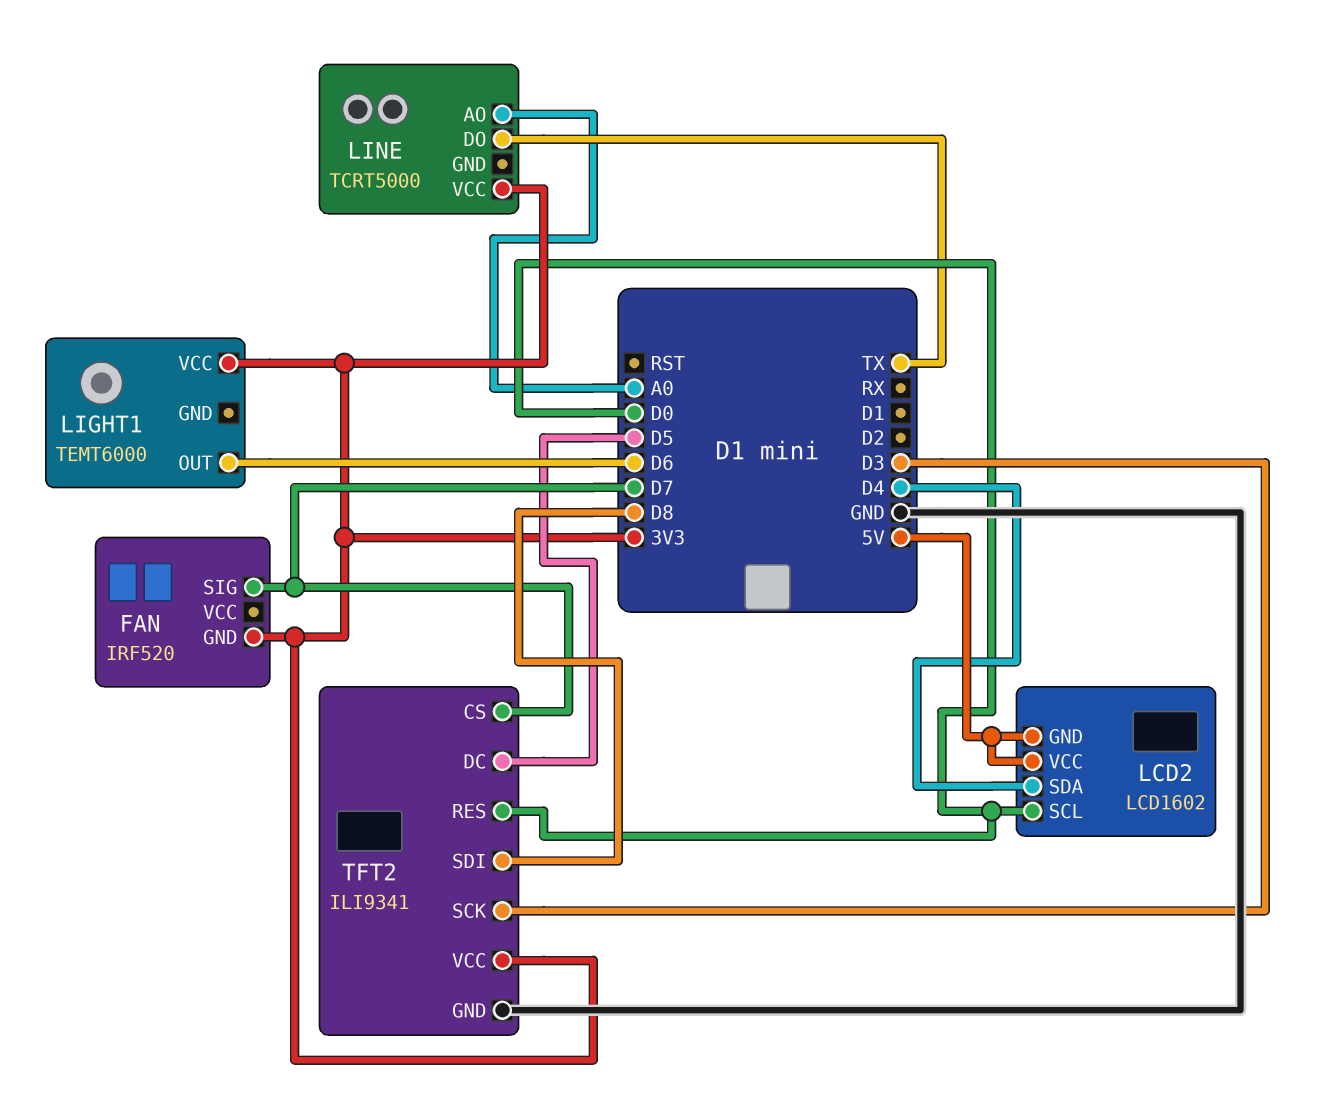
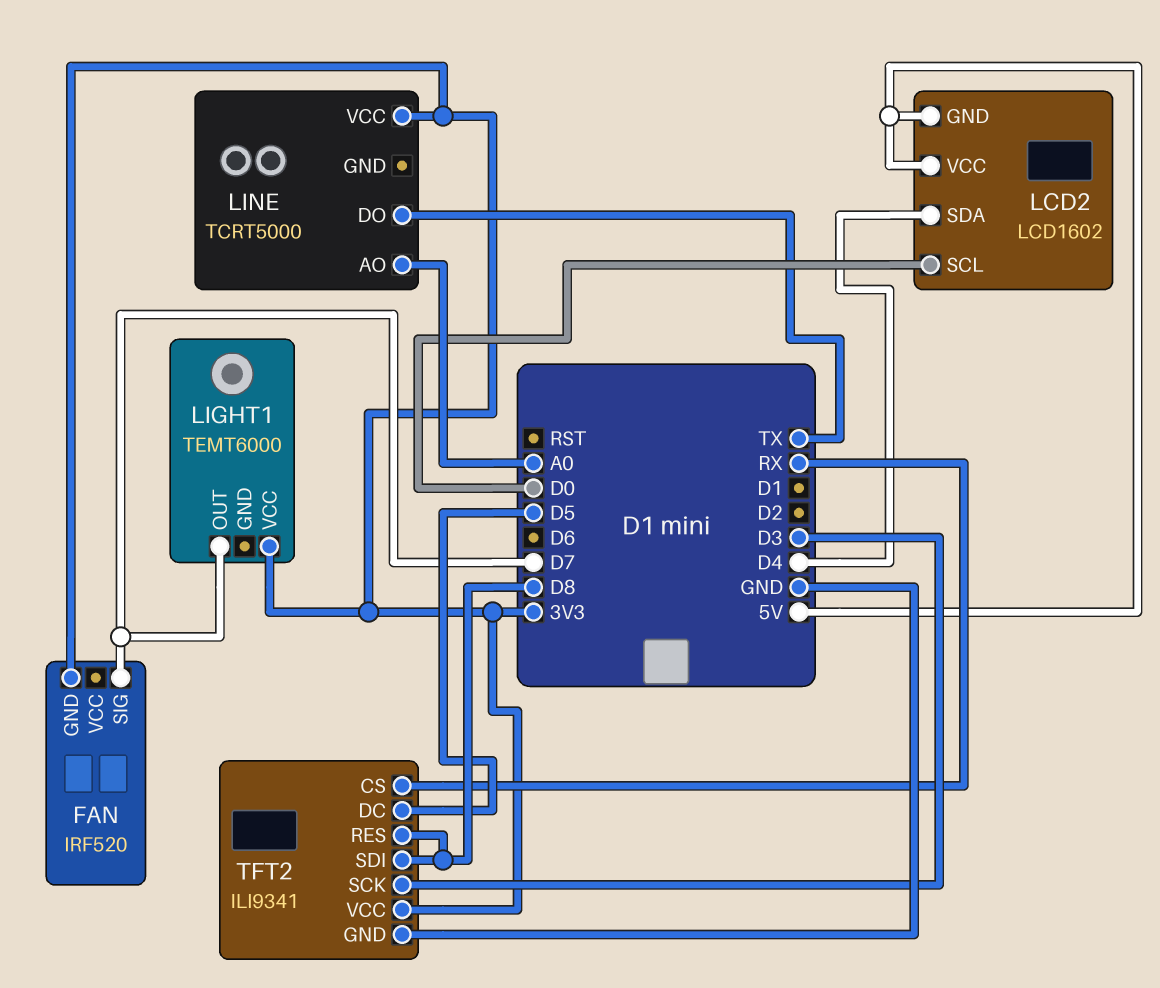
LIGHT1 pin OUT: D6 -> D7
TFT2 pin CS: D7 -> RX
TFT2 pin RES: D0 -> D8

